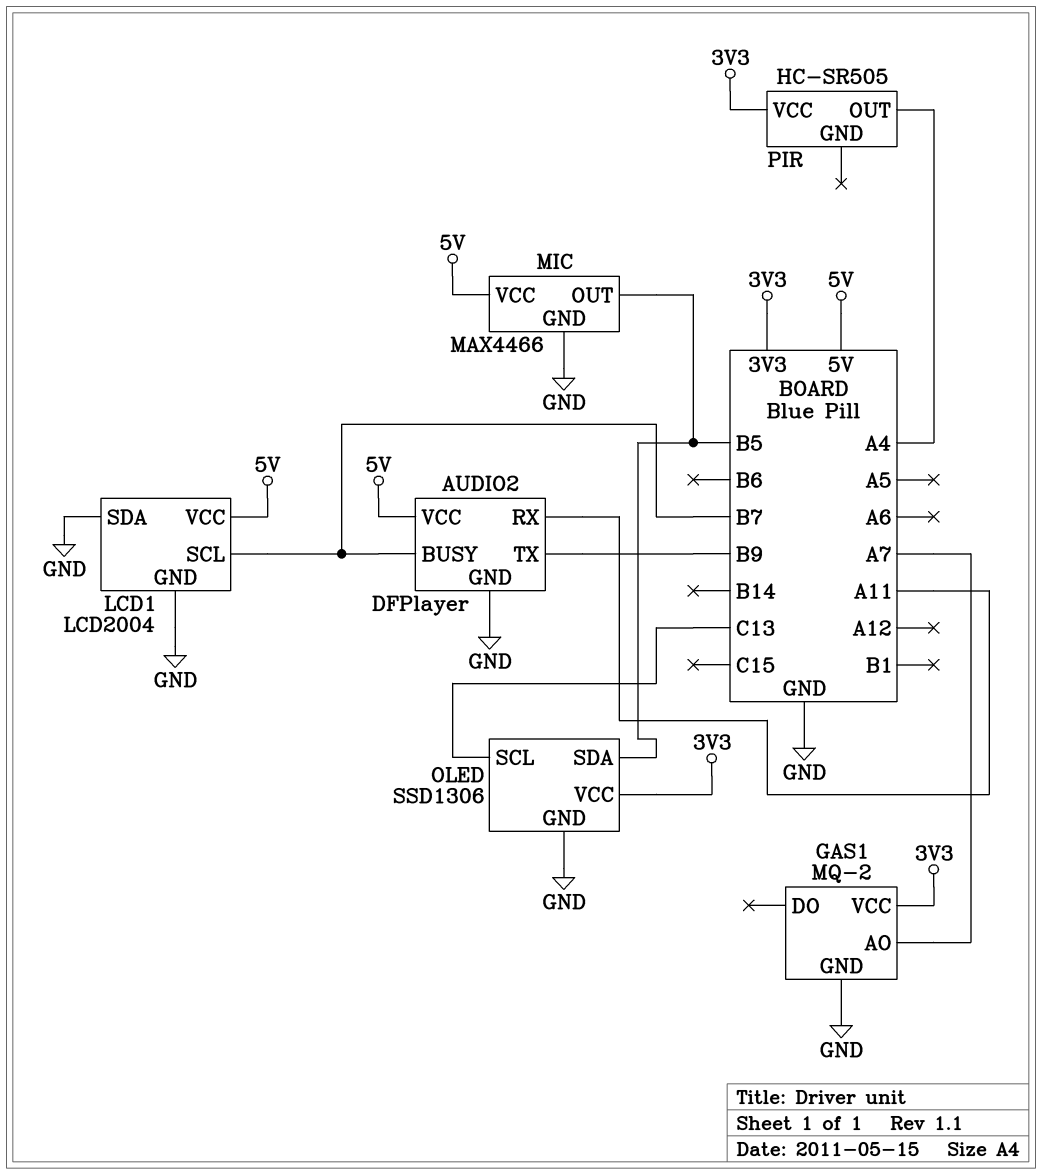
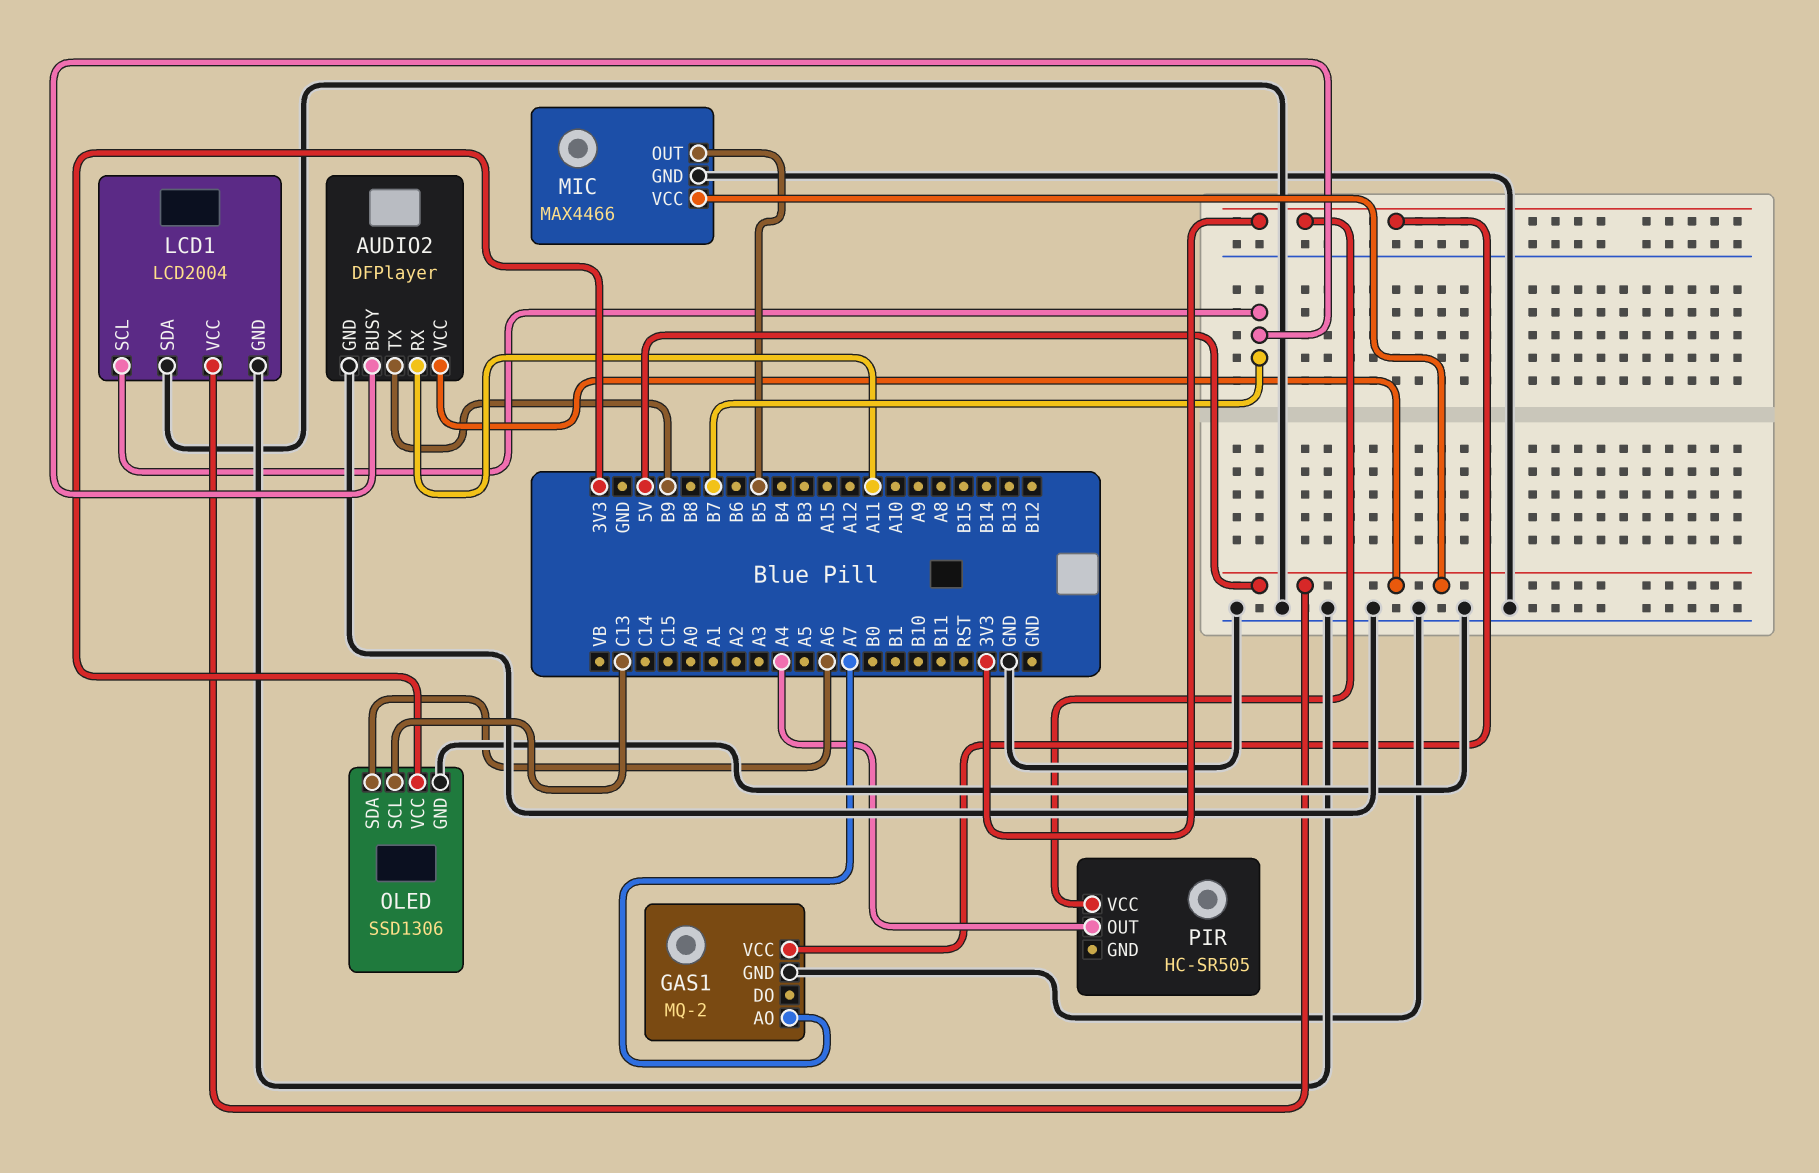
OLED pin SDA: B5 -> A6

